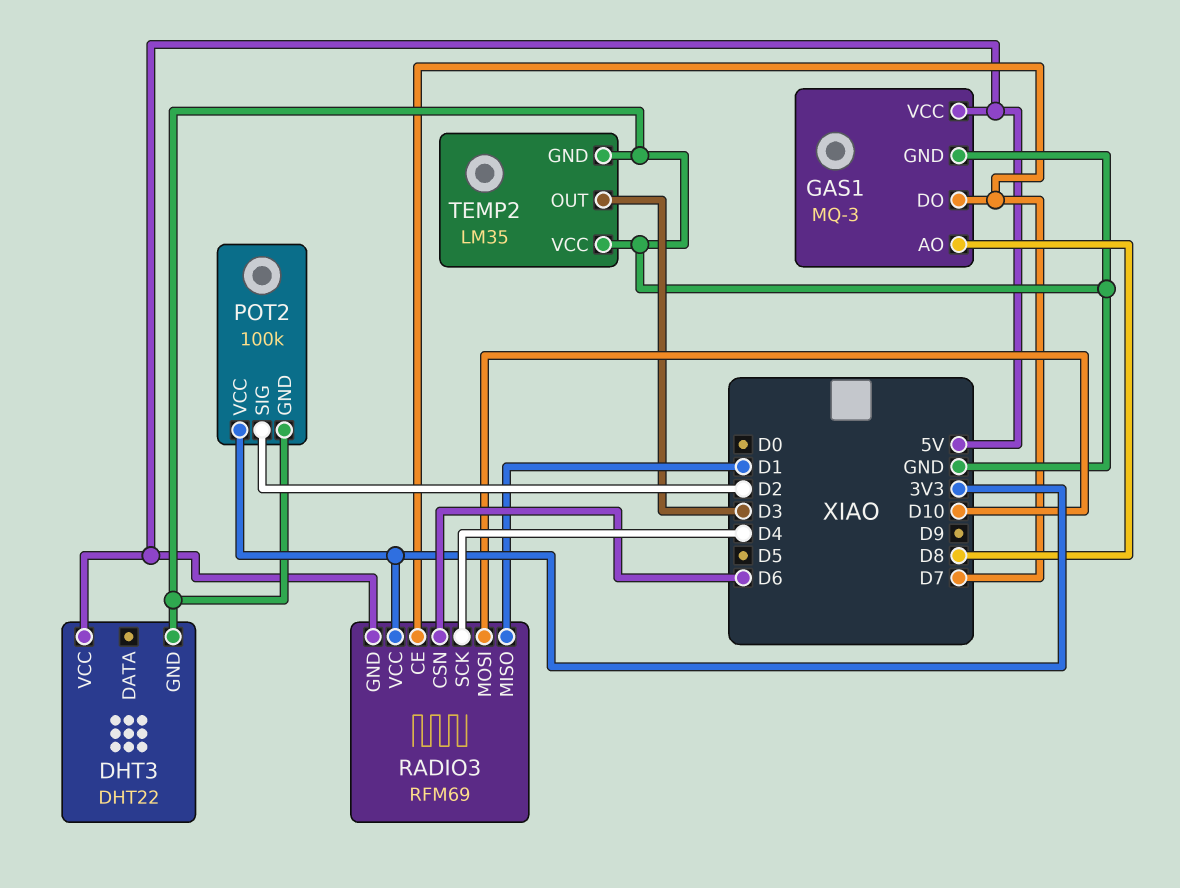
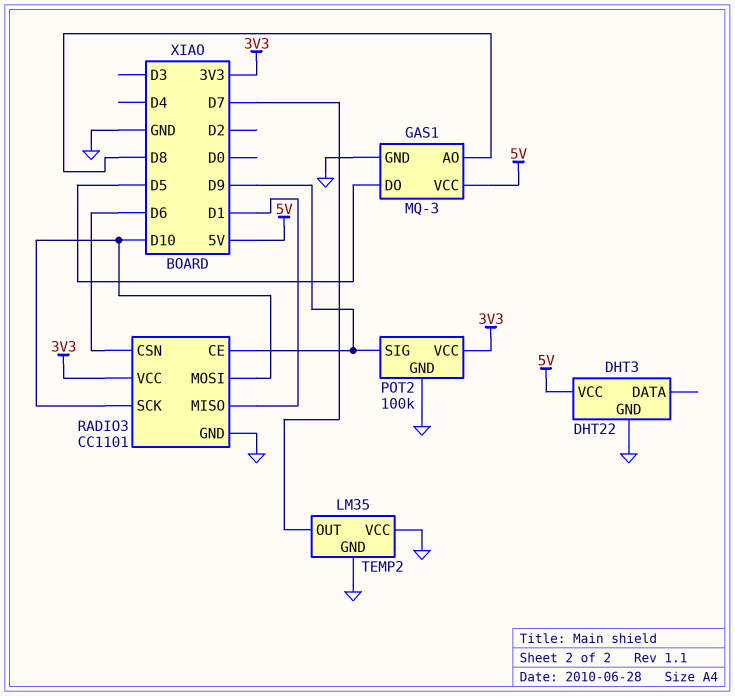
GAS1 pin DO: D7 -> D5
POT2 pin SIG: D2 -> D9
RADIO3: RFM69 -> CC1101
RADIO3 pin CE: D7 -> D9
RADIO3 pin GND: 5V -> GND
RADIO3 pin SCK: D4 -> D10
TEMP2 pin OUT: D3 -> D7

